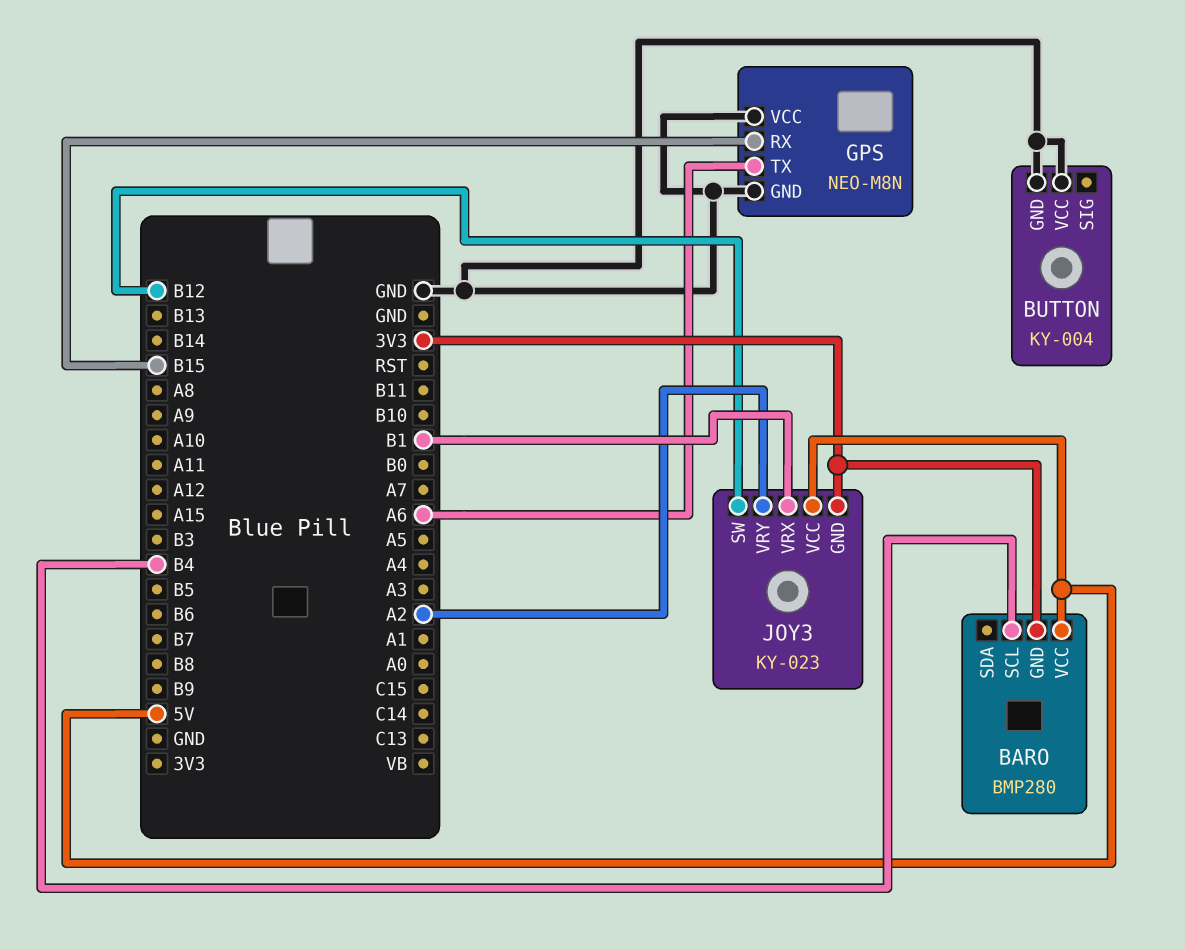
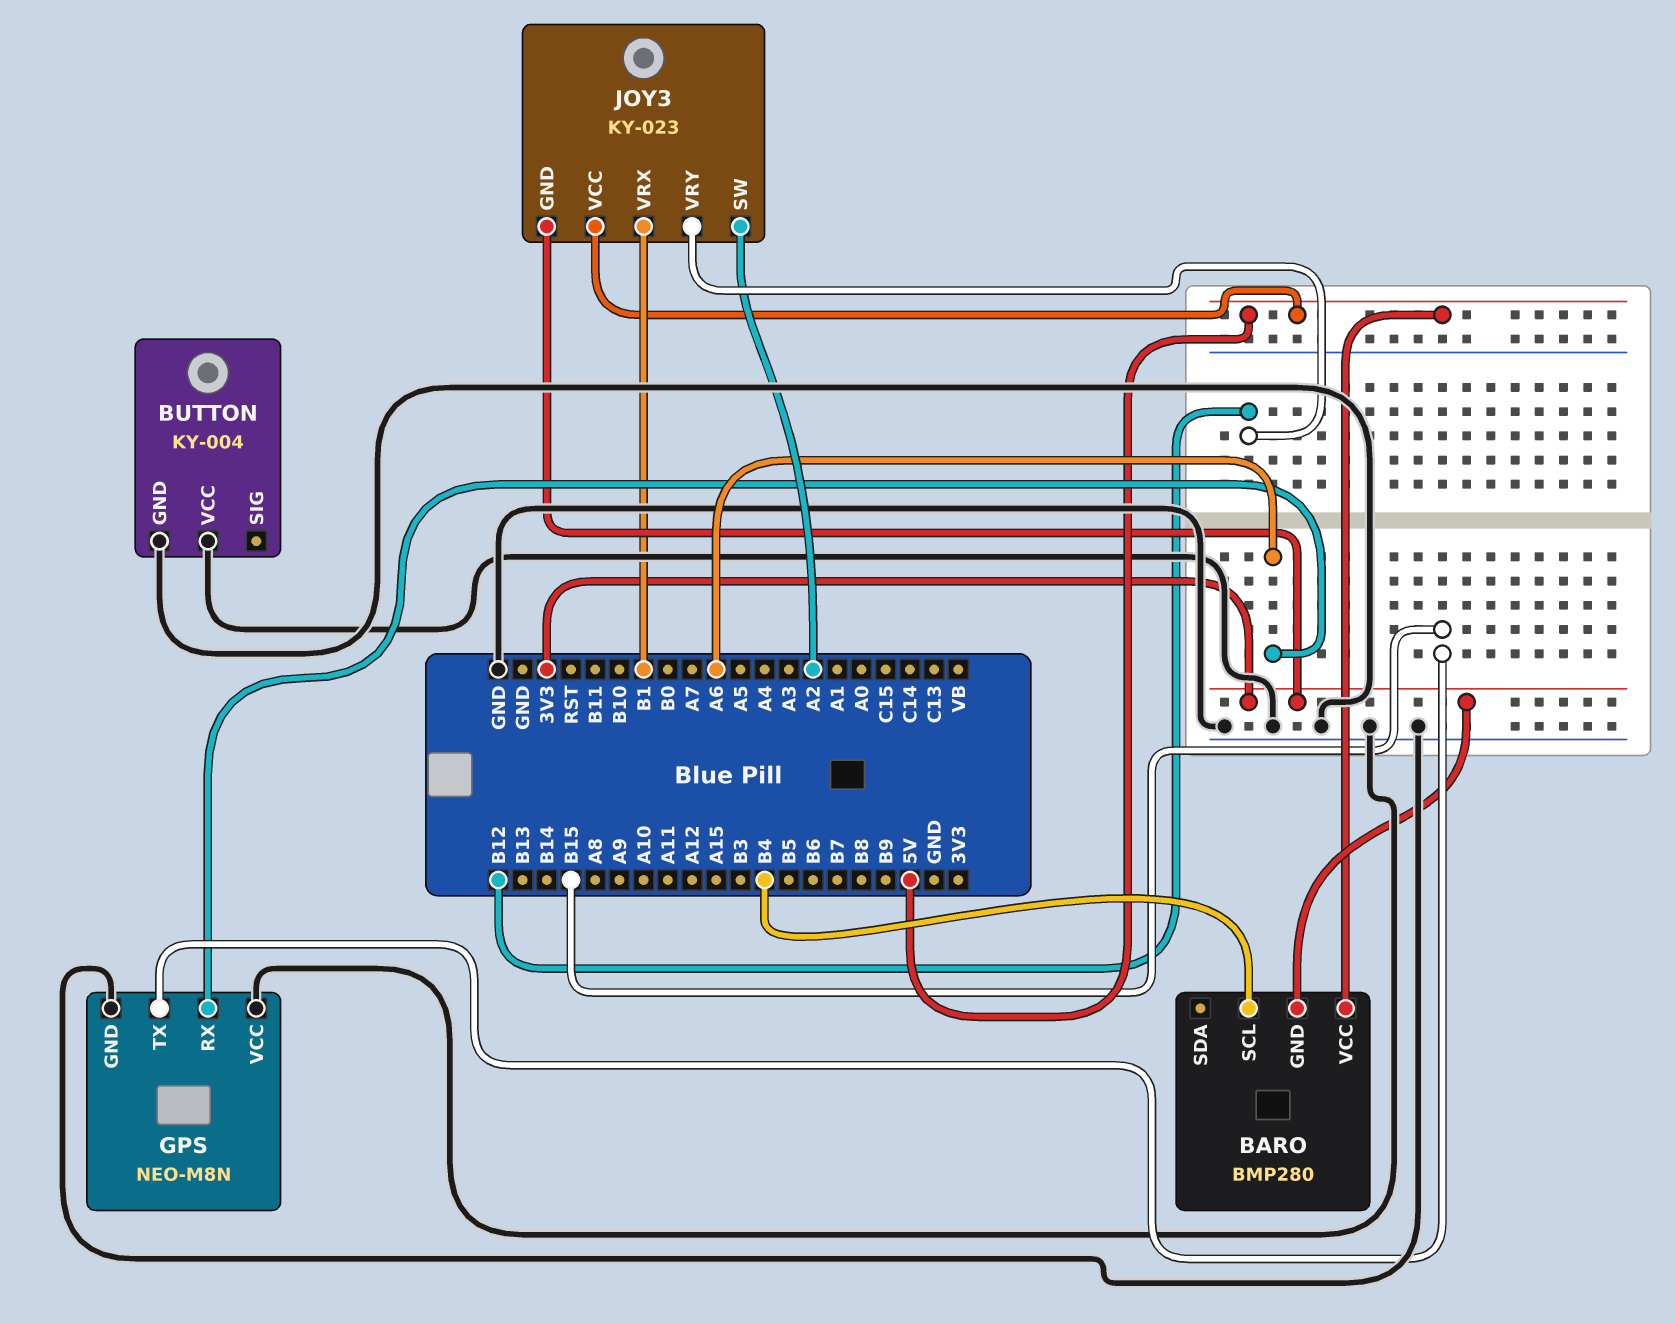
GPS pin RX: B15 -> A6
GPS pin TX: A6 -> B15
JOY3 pin SW: B12 -> A2
JOY3 pin VRY: A2 -> B12

